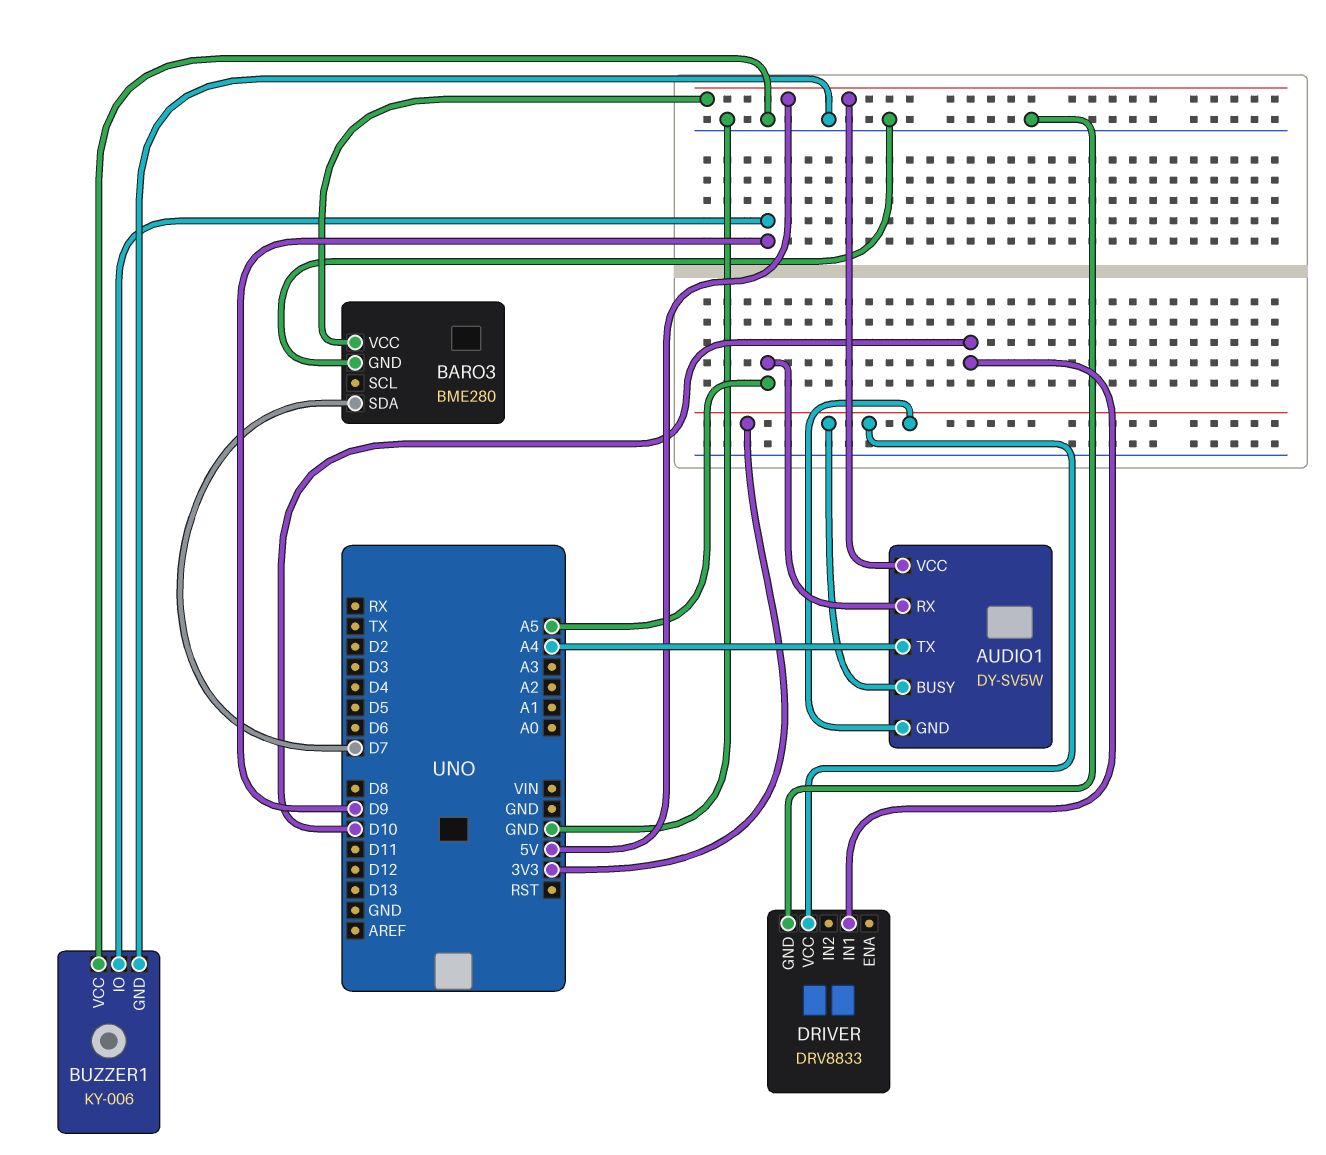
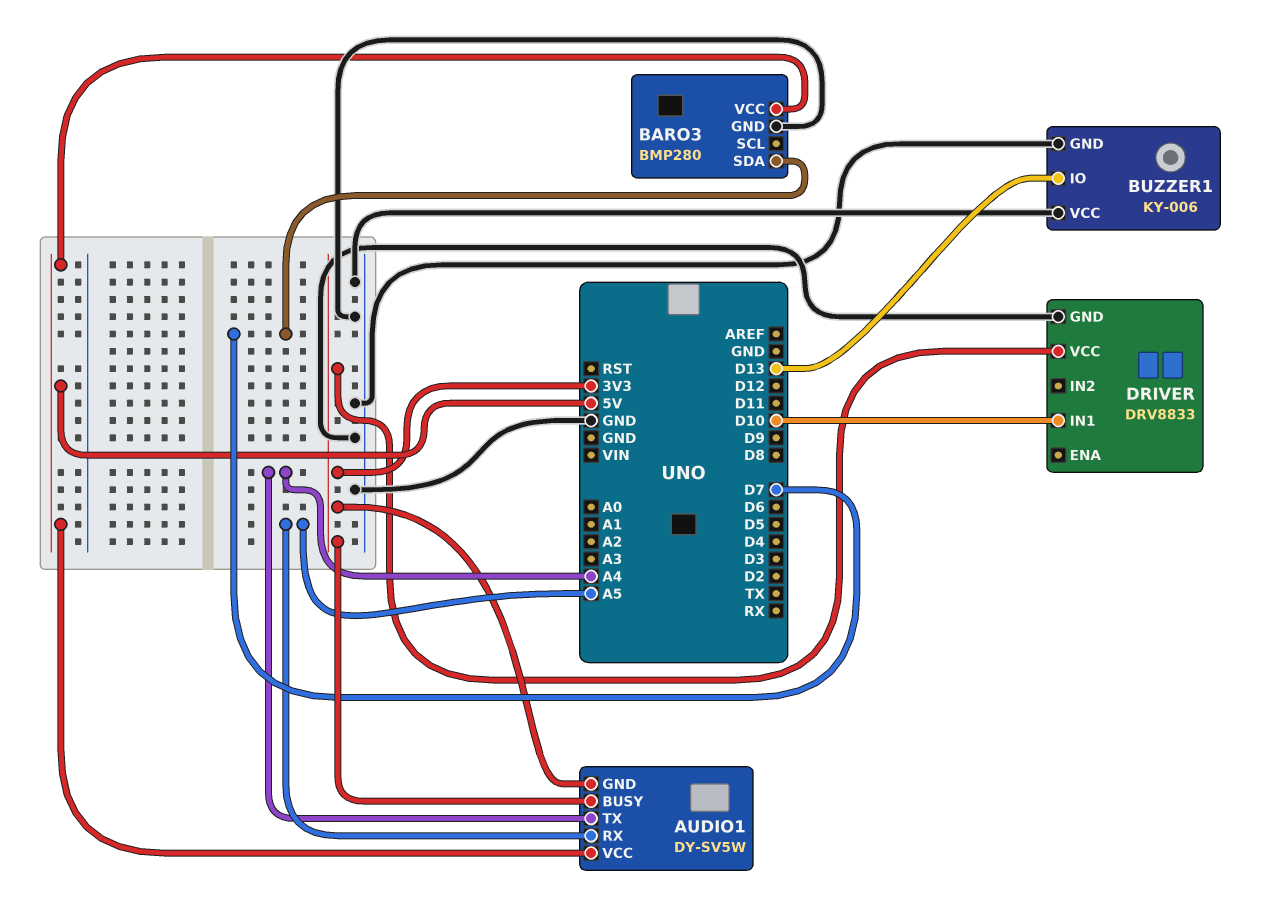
BARO3: BME280 -> BMP280
BUZZER1 pin IO: D9 -> D13

